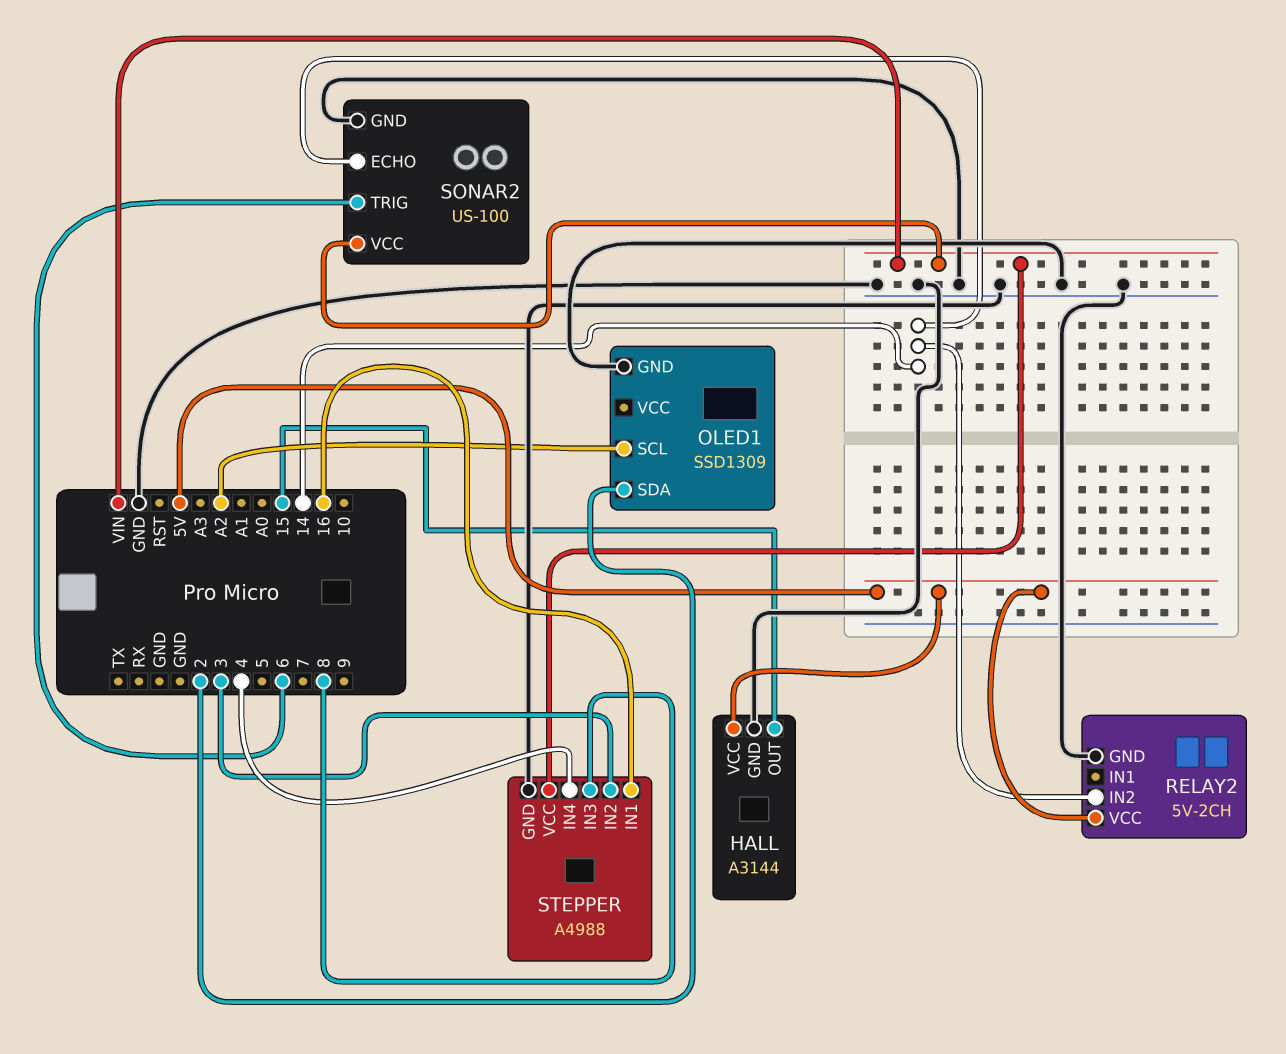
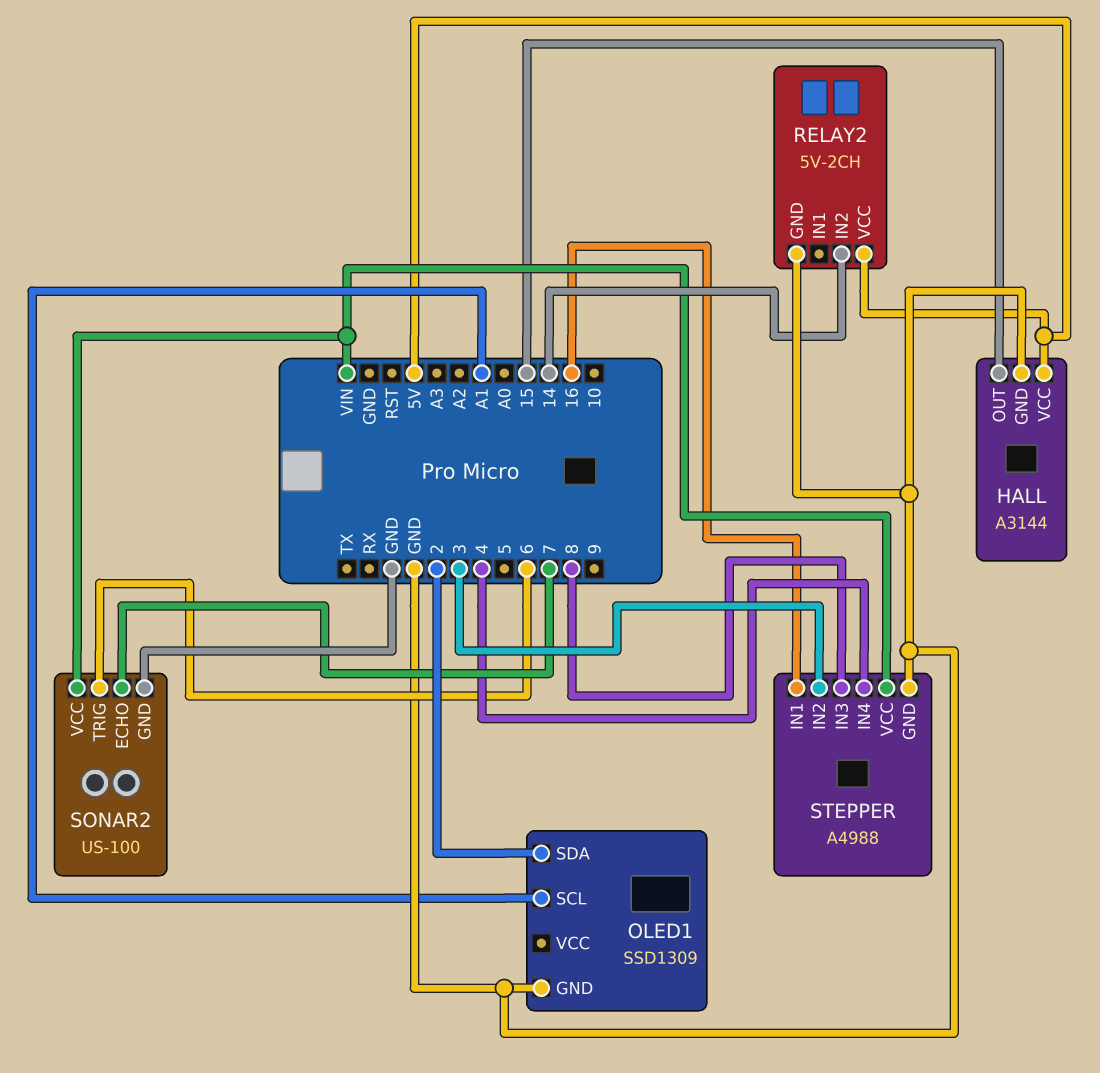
OLED1 pin SCL: A2 -> A1
SONAR2 pin ECHO: 14 -> 7

